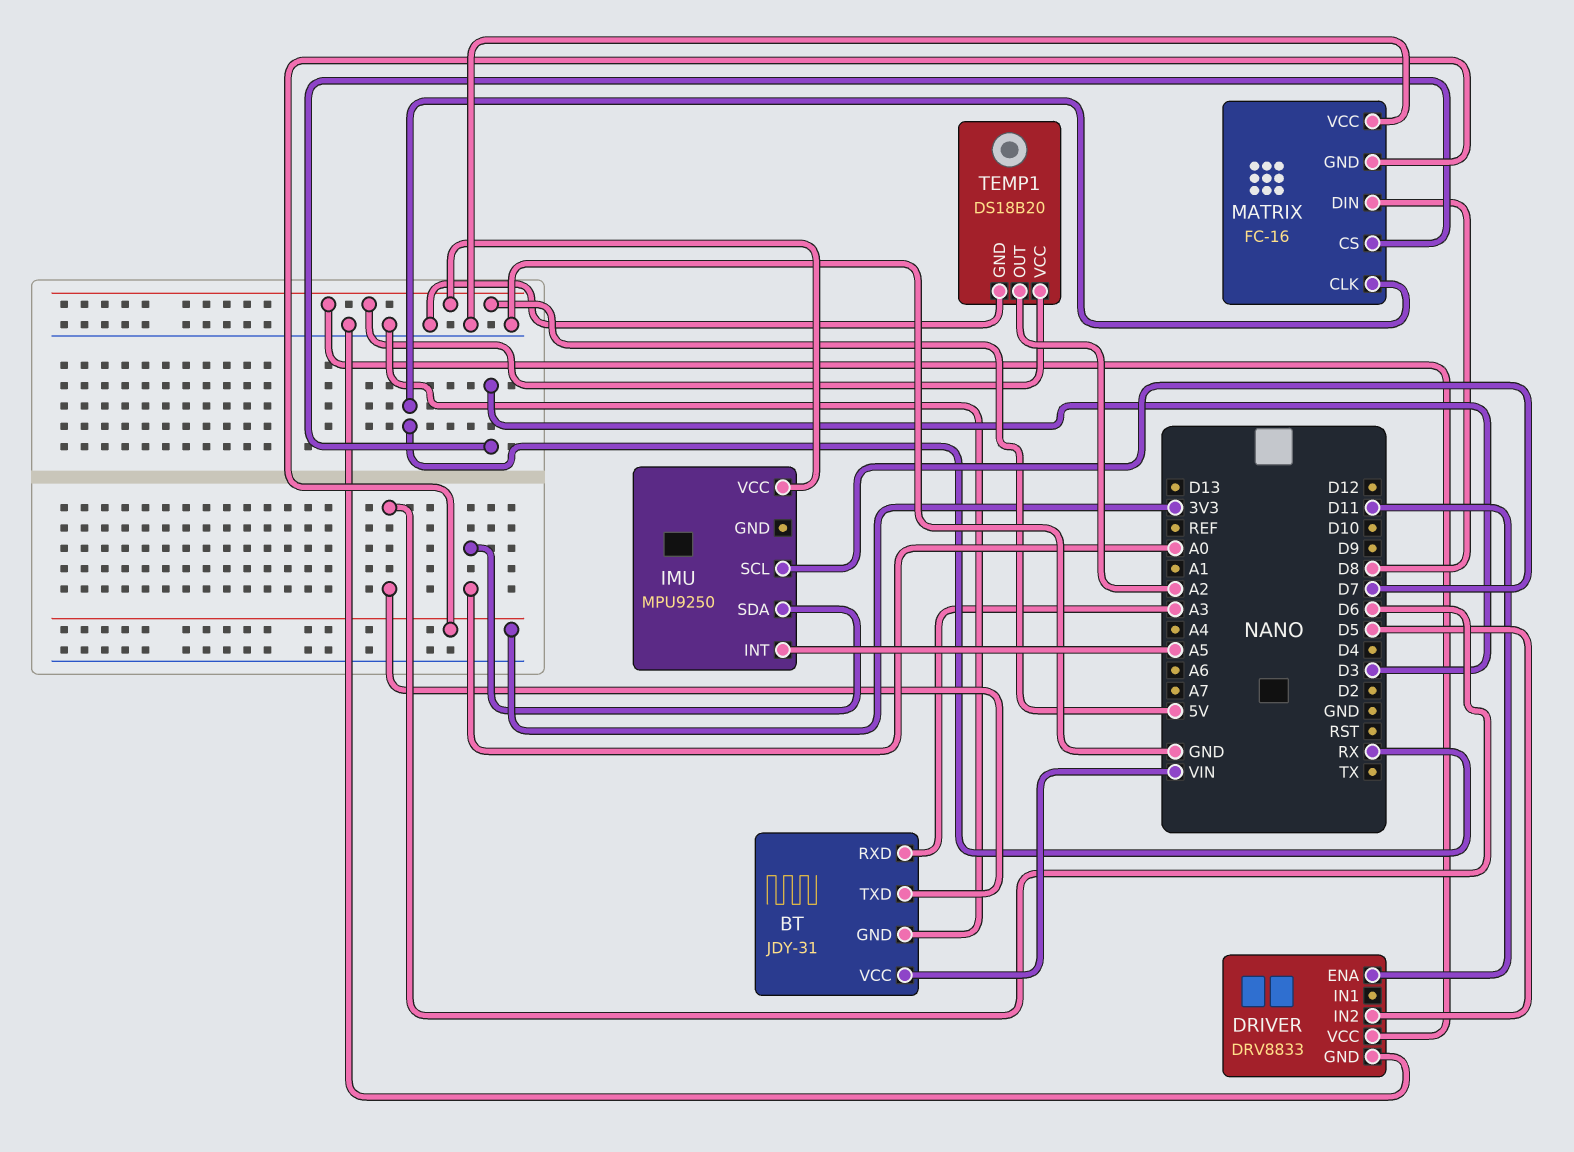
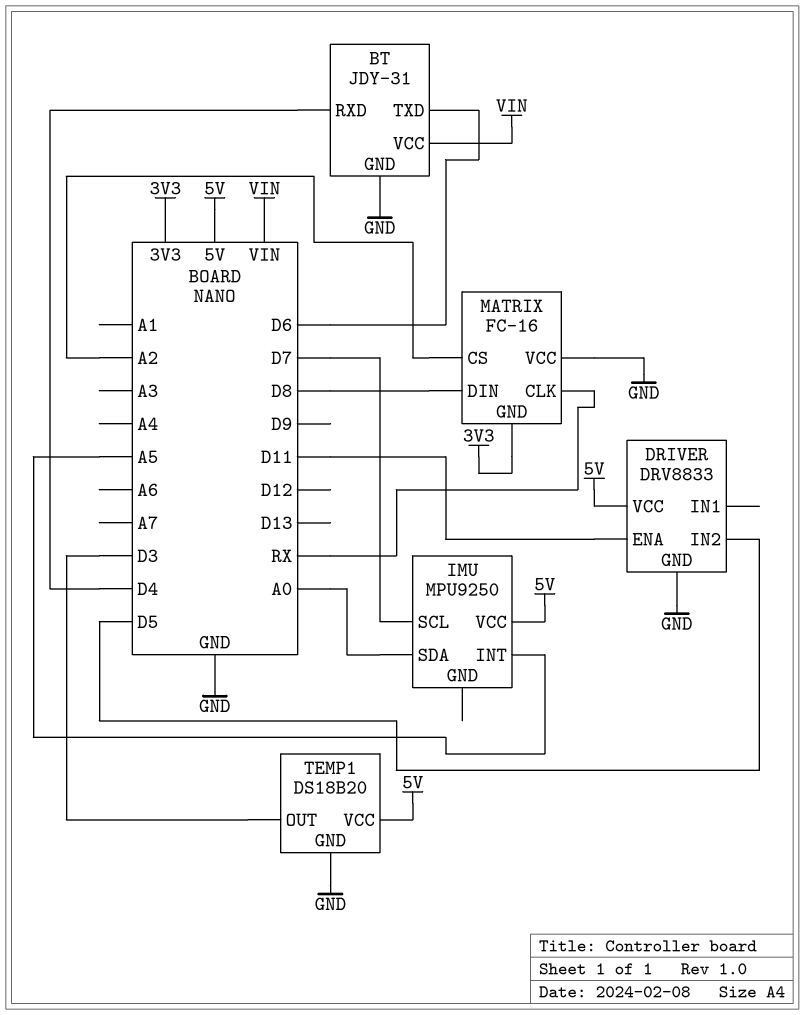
BT pin RXD: A3 -> D4
MATRIX pin CS: D3 -> A2
TEMP1 pin OUT: A2 -> D3

